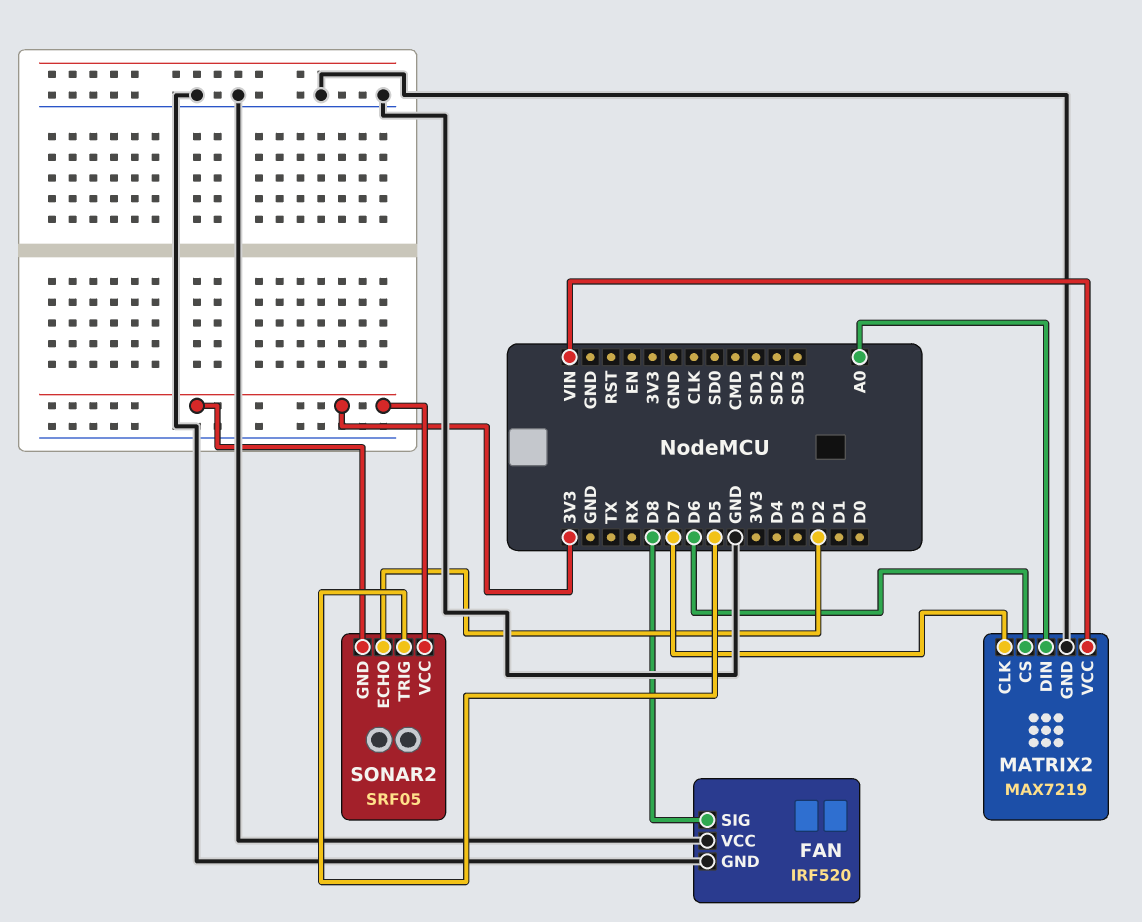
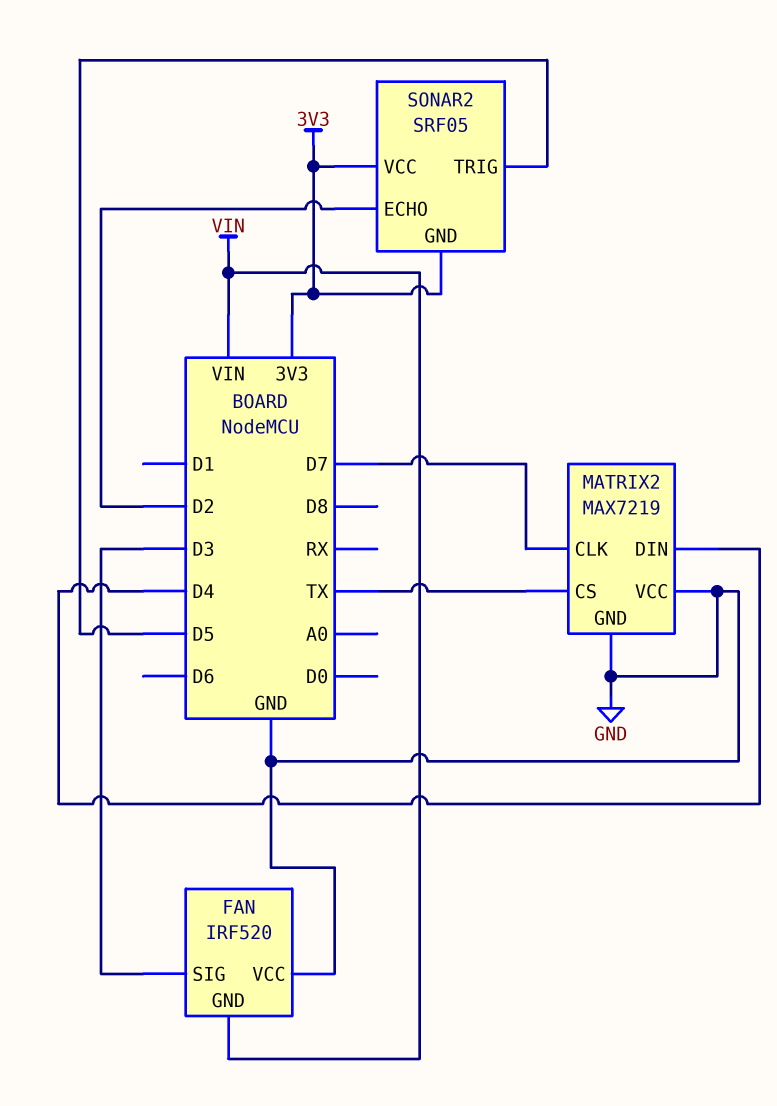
FAN pin GND: GND -> VIN
FAN pin SIG: D8 -> D3
MATRIX2 pin CS: D6 -> TX
MATRIX2 pin DIN: A0 -> D4
MATRIX2 pin VCC: VIN -> GND

